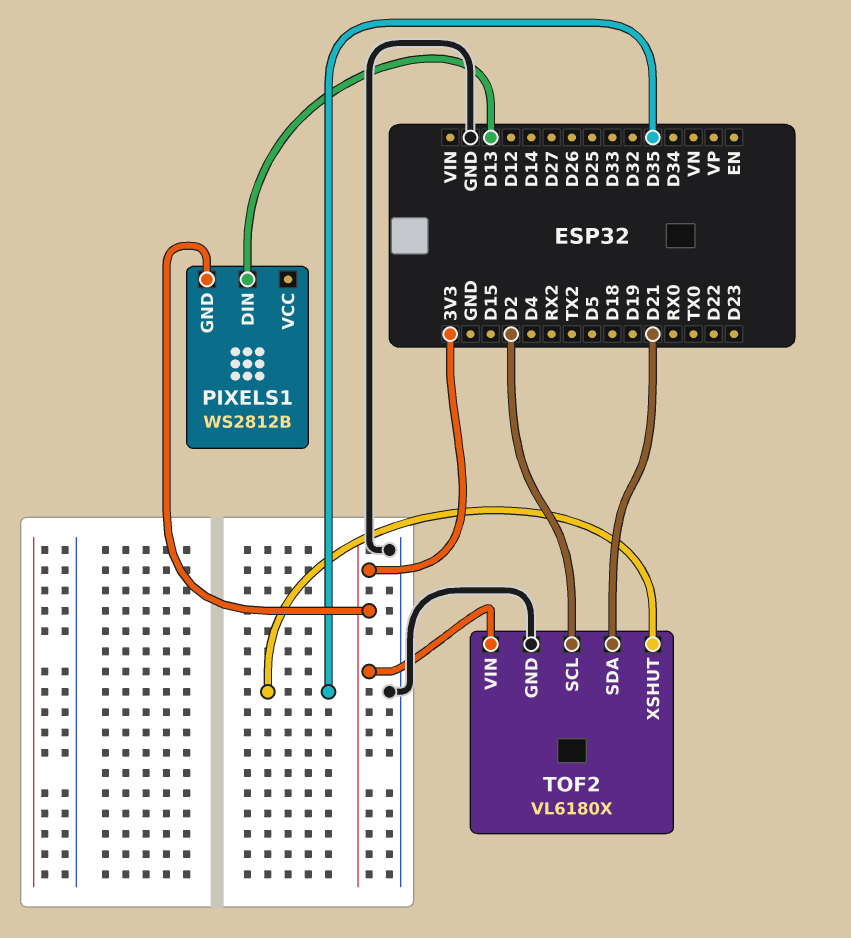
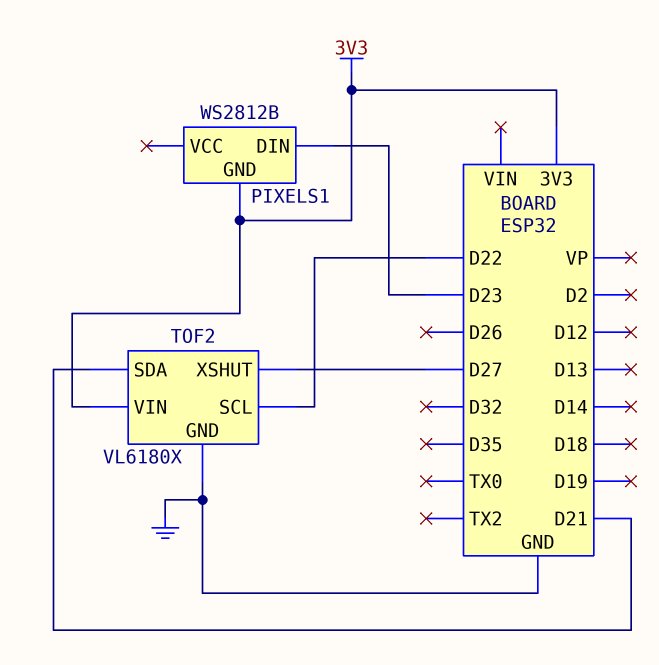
PIXELS1 pin DIN: D13 -> D23
TOF2 pin SCL: D2 -> D22
TOF2 pin XSHUT: D35 -> D27

